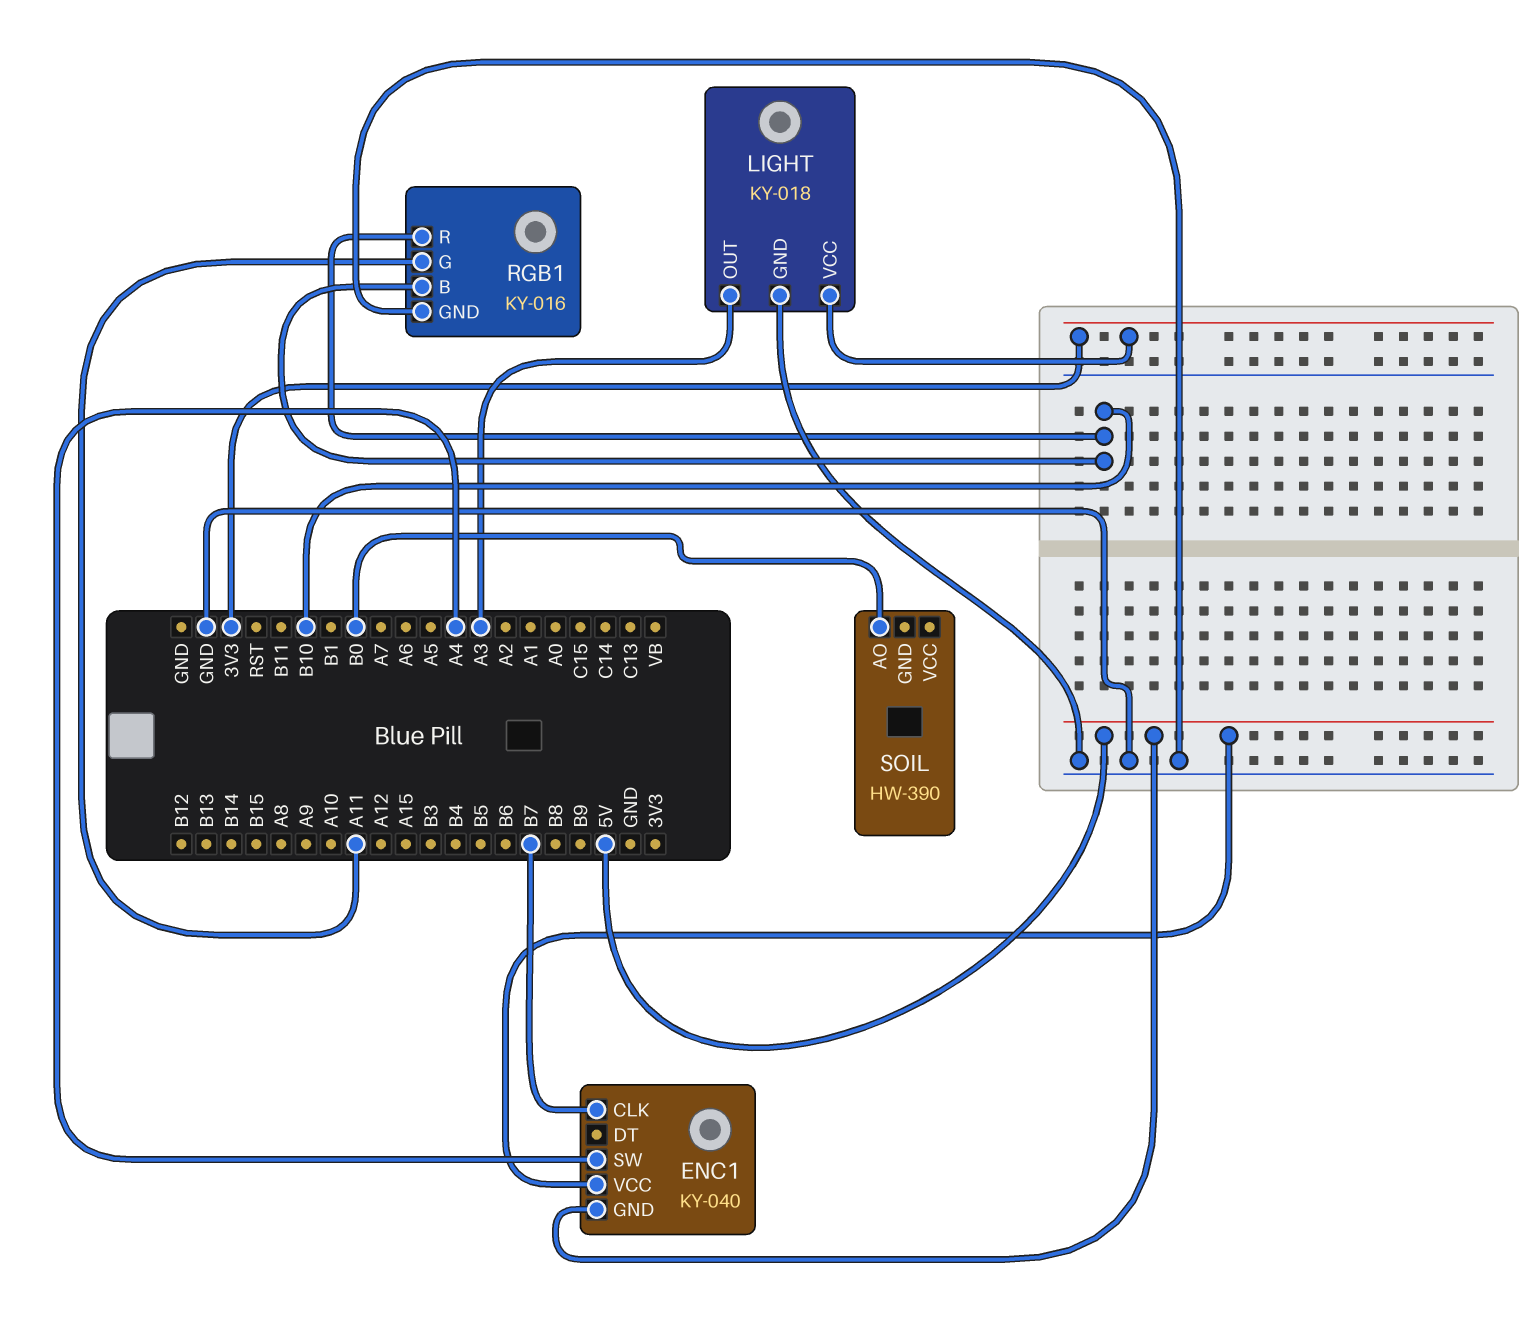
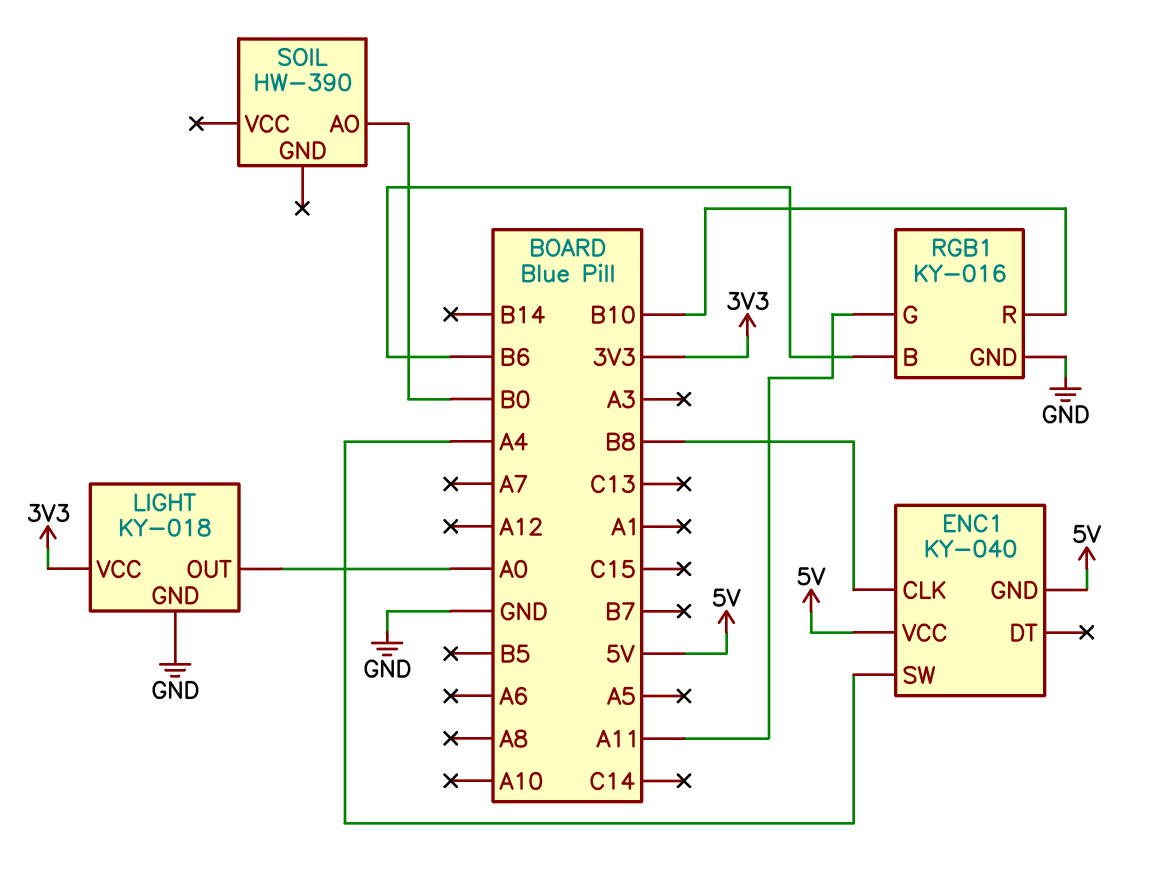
ENC1 pin CLK: B7 -> B8
LIGHT pin OUT: A3 -> A0
RGB1 pin B: B10 -> B6

